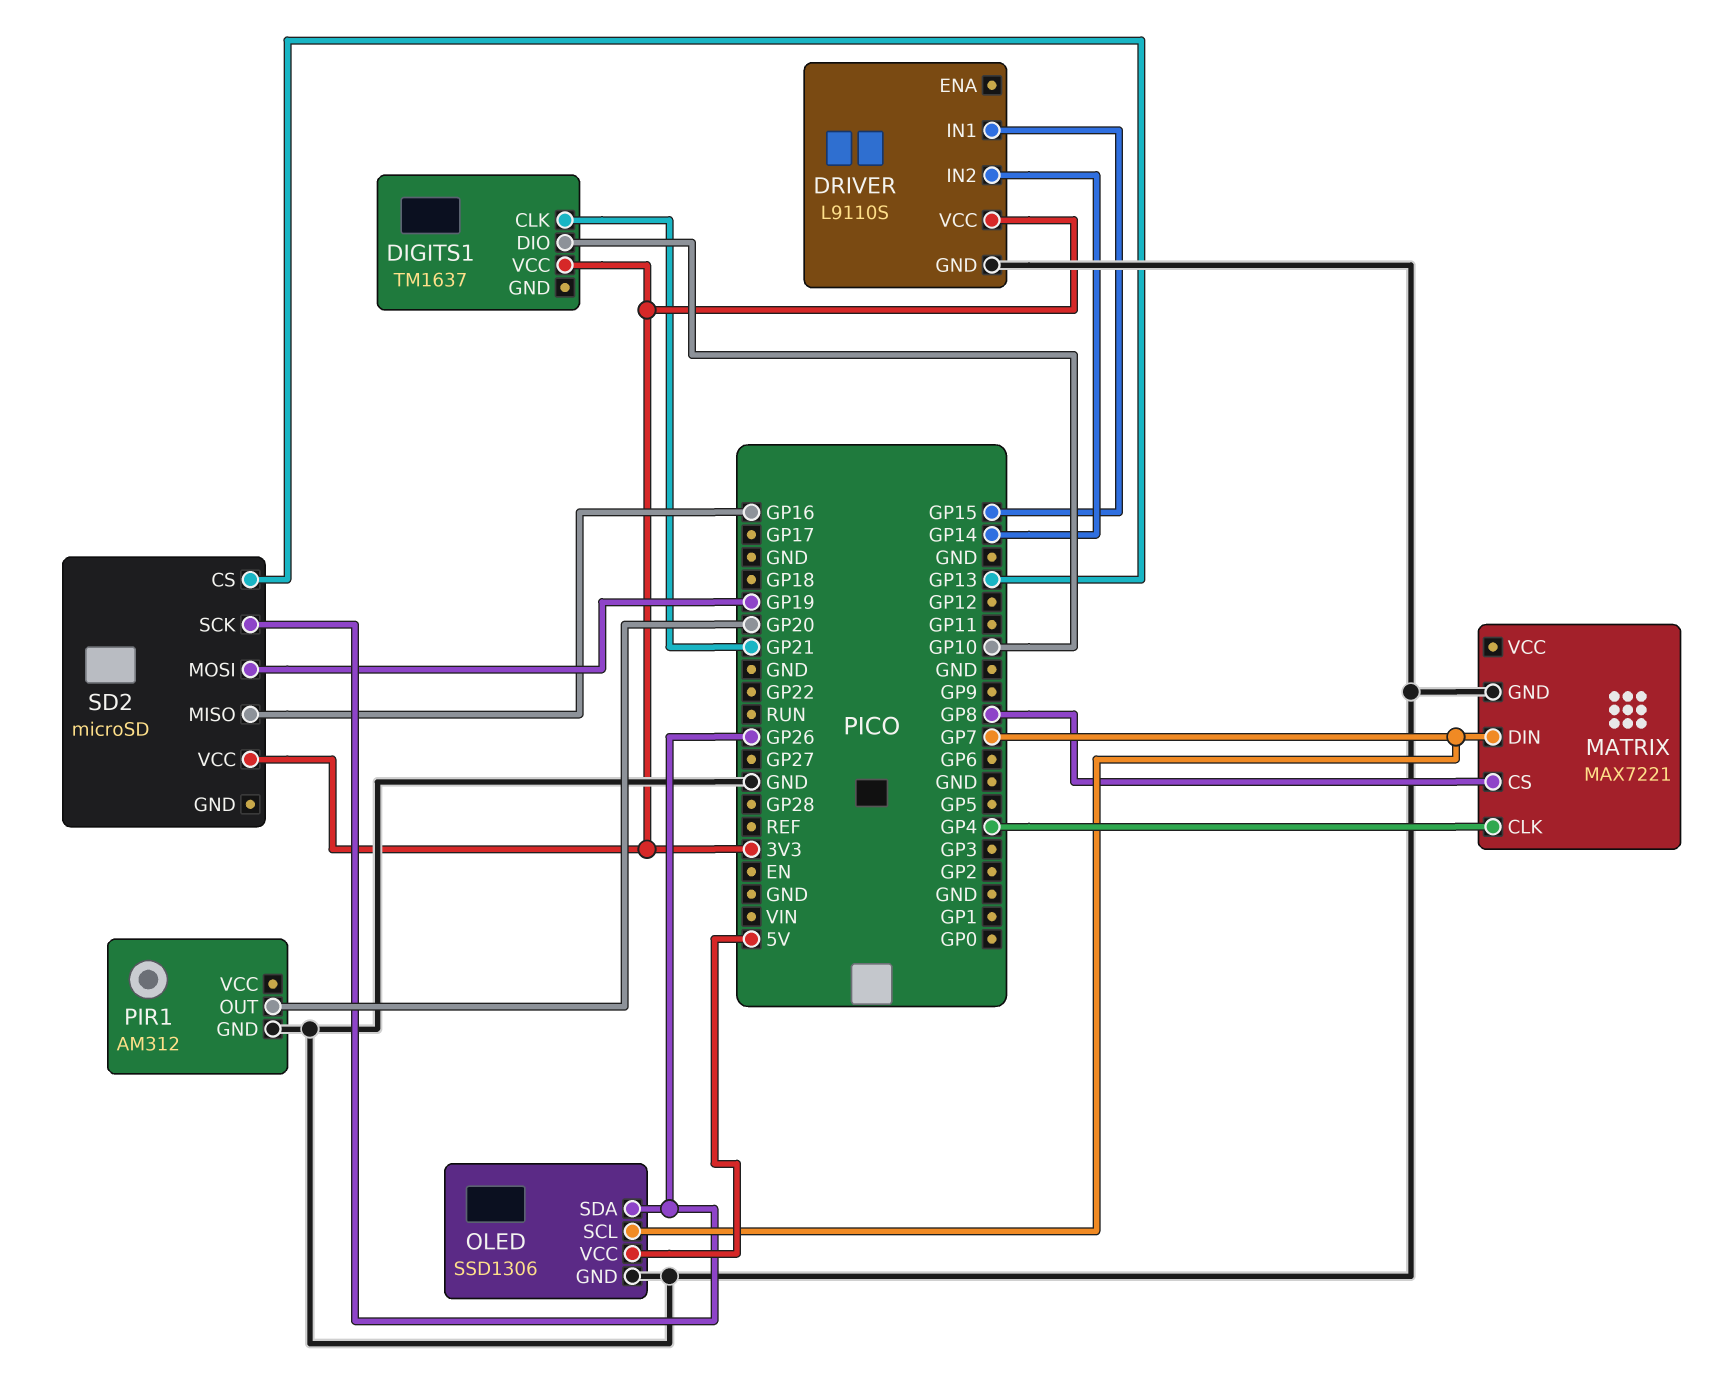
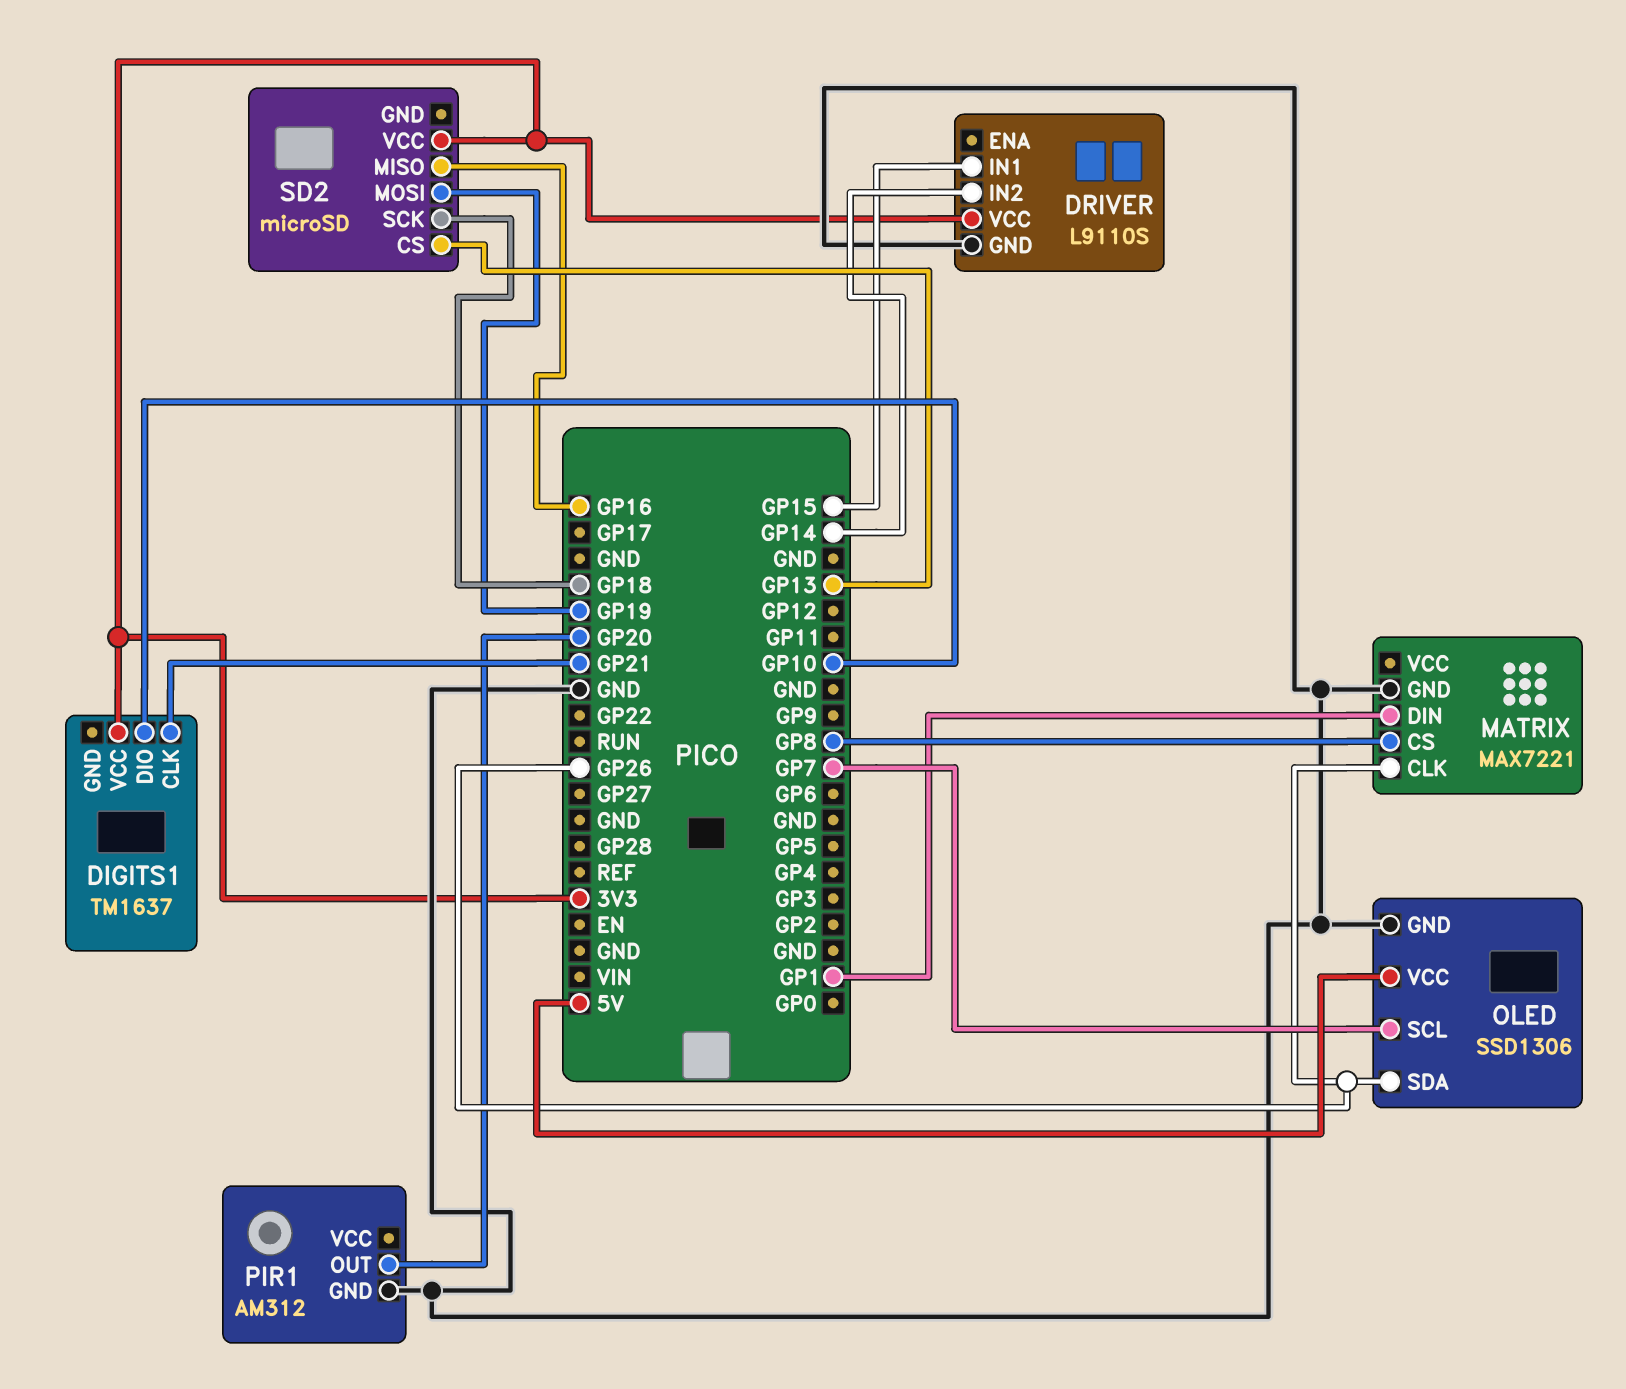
MATRIX pin CLK: GP4 -> GP26
MATRIX pin DIN: GP7 -> GP1
SD2 pin SCK: GP26 -> GP18

